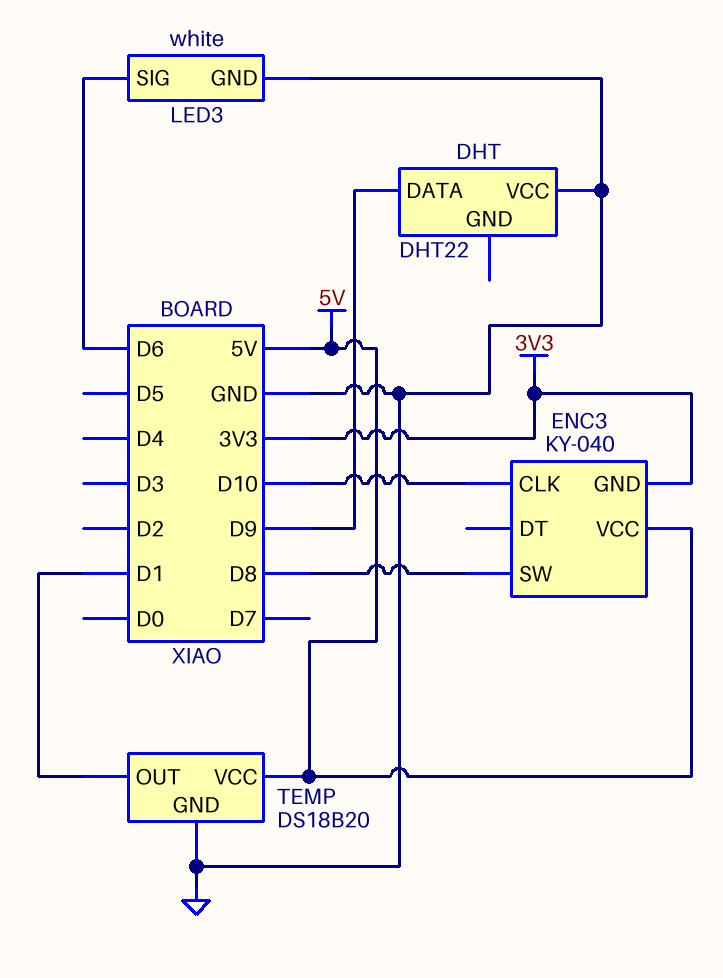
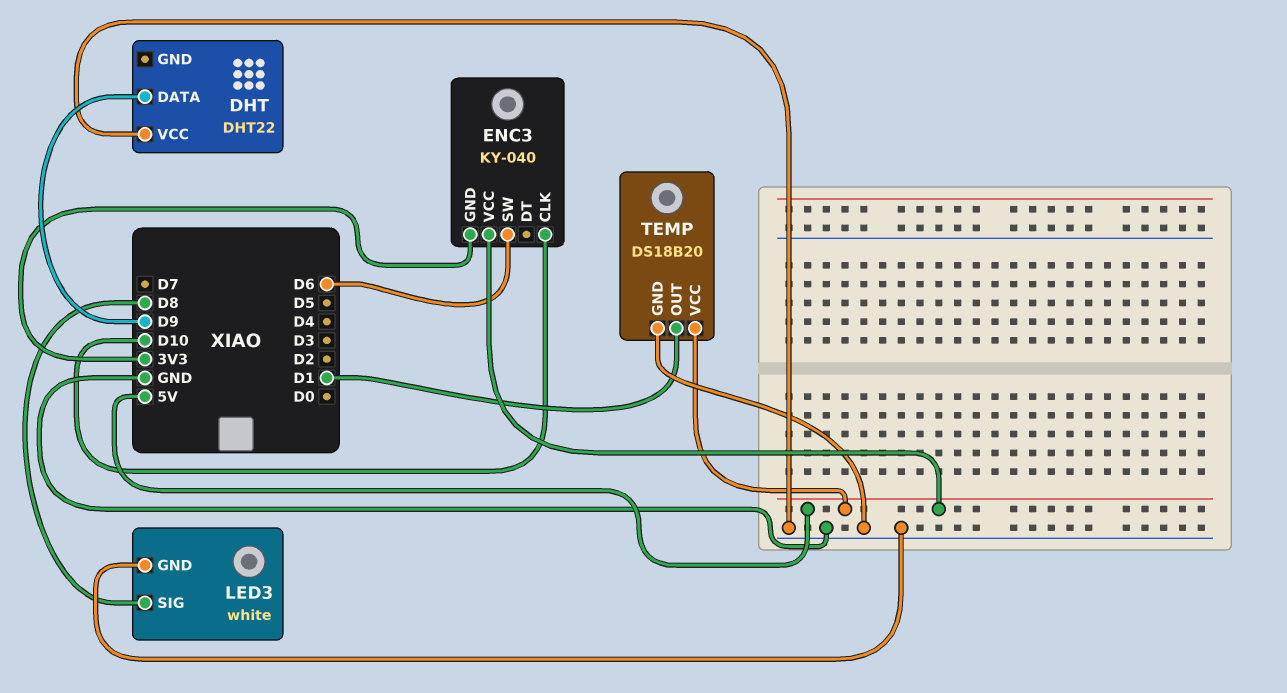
ENC3 pin SW: D8 -> D6
LED3 pin SIG: D6 -> D8

